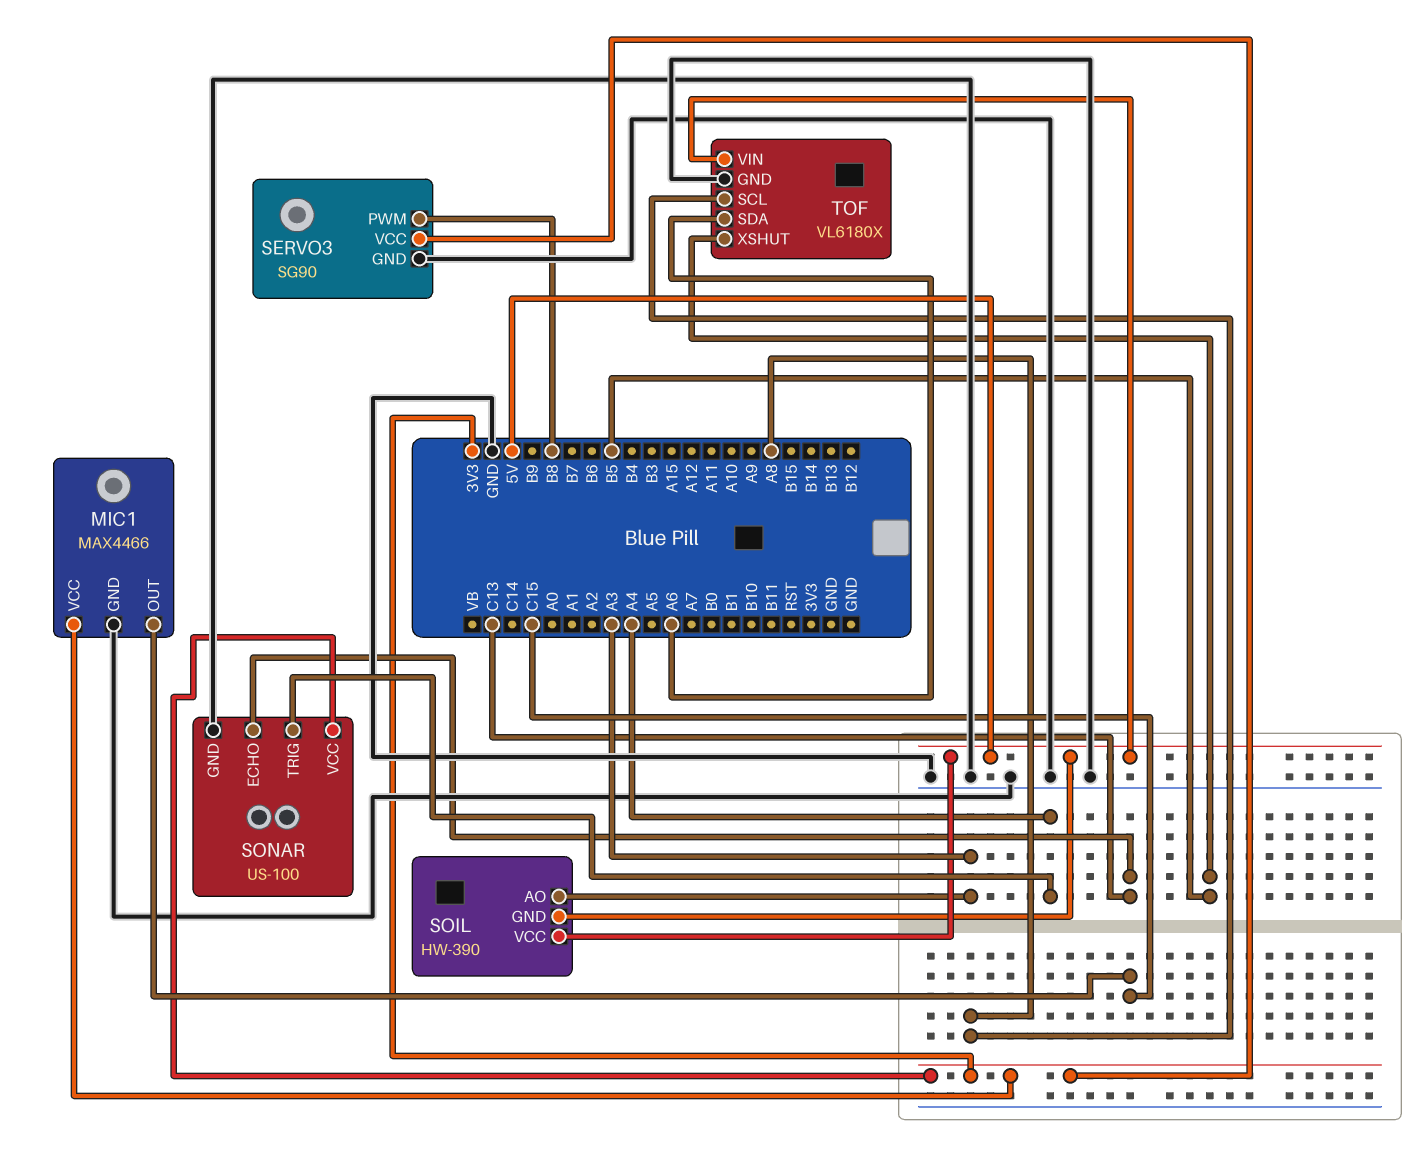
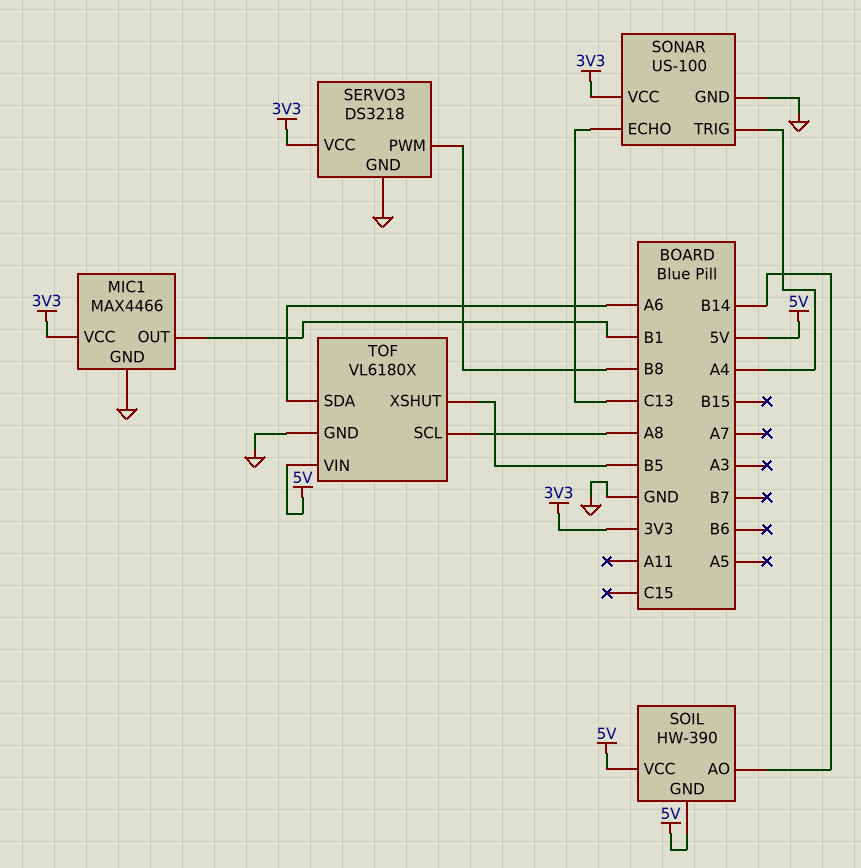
MIC1 pin OUT: C15 -> B1
SERVO3: SG90 -> DS3218
SOIL pin AO: A3 -> B14

